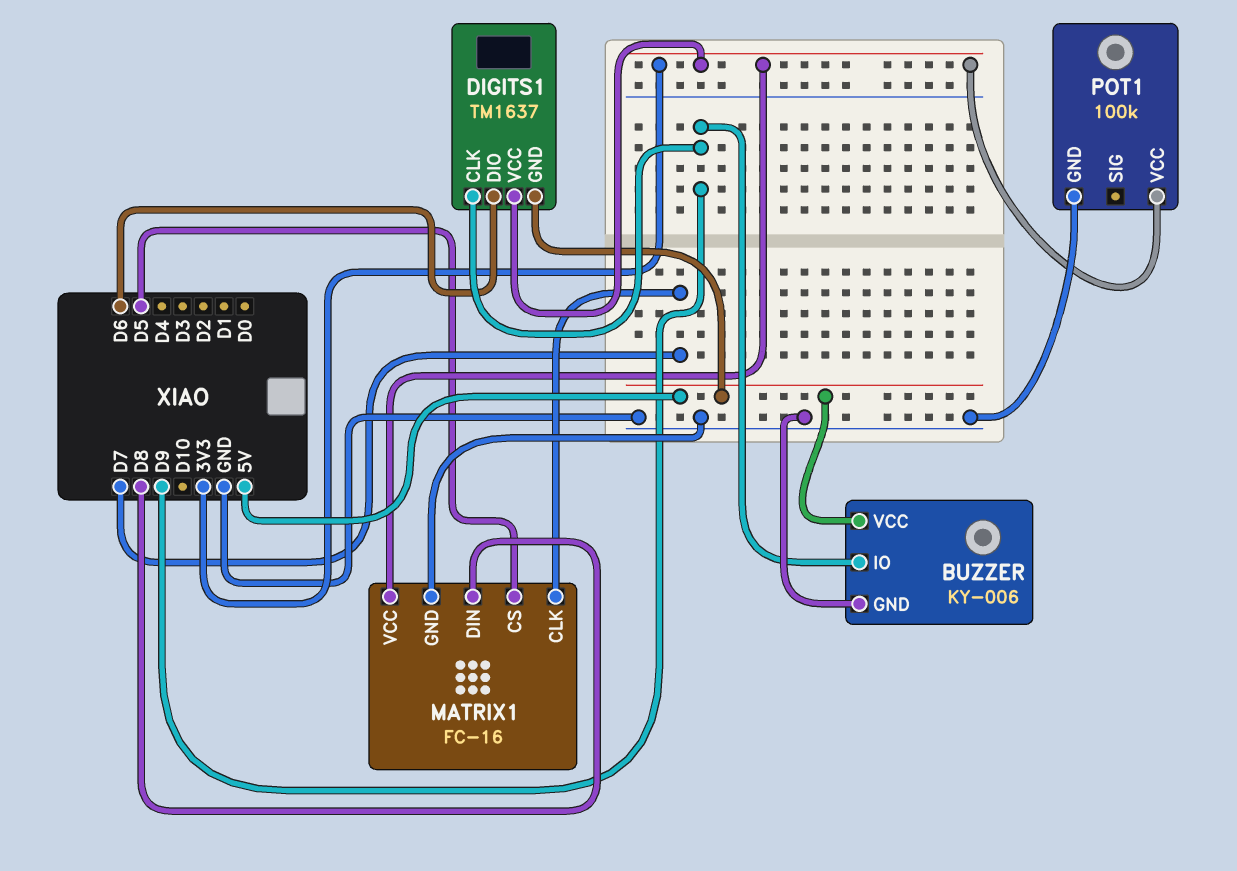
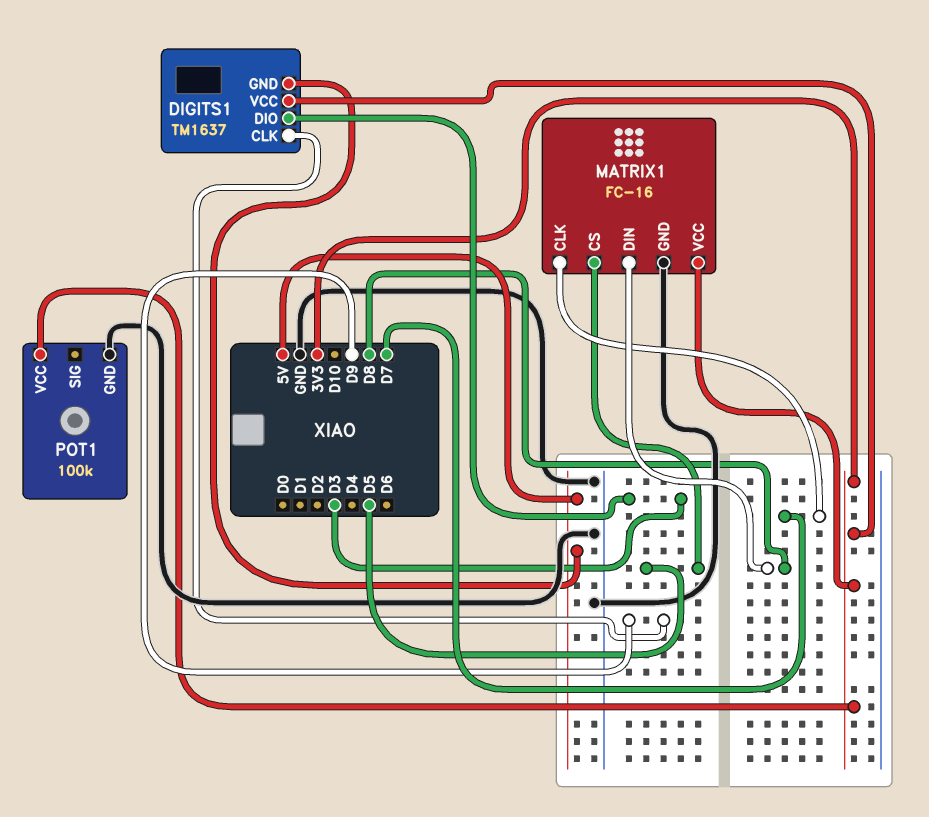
BUZZER: KY-006 -> none
BUZZER pin GND: GND -> none
BUZZER pin IO: D9 -> none
BUZZER pin VCC: 5V -> none
DIGITS1 pin DIO: D6 -> D3

